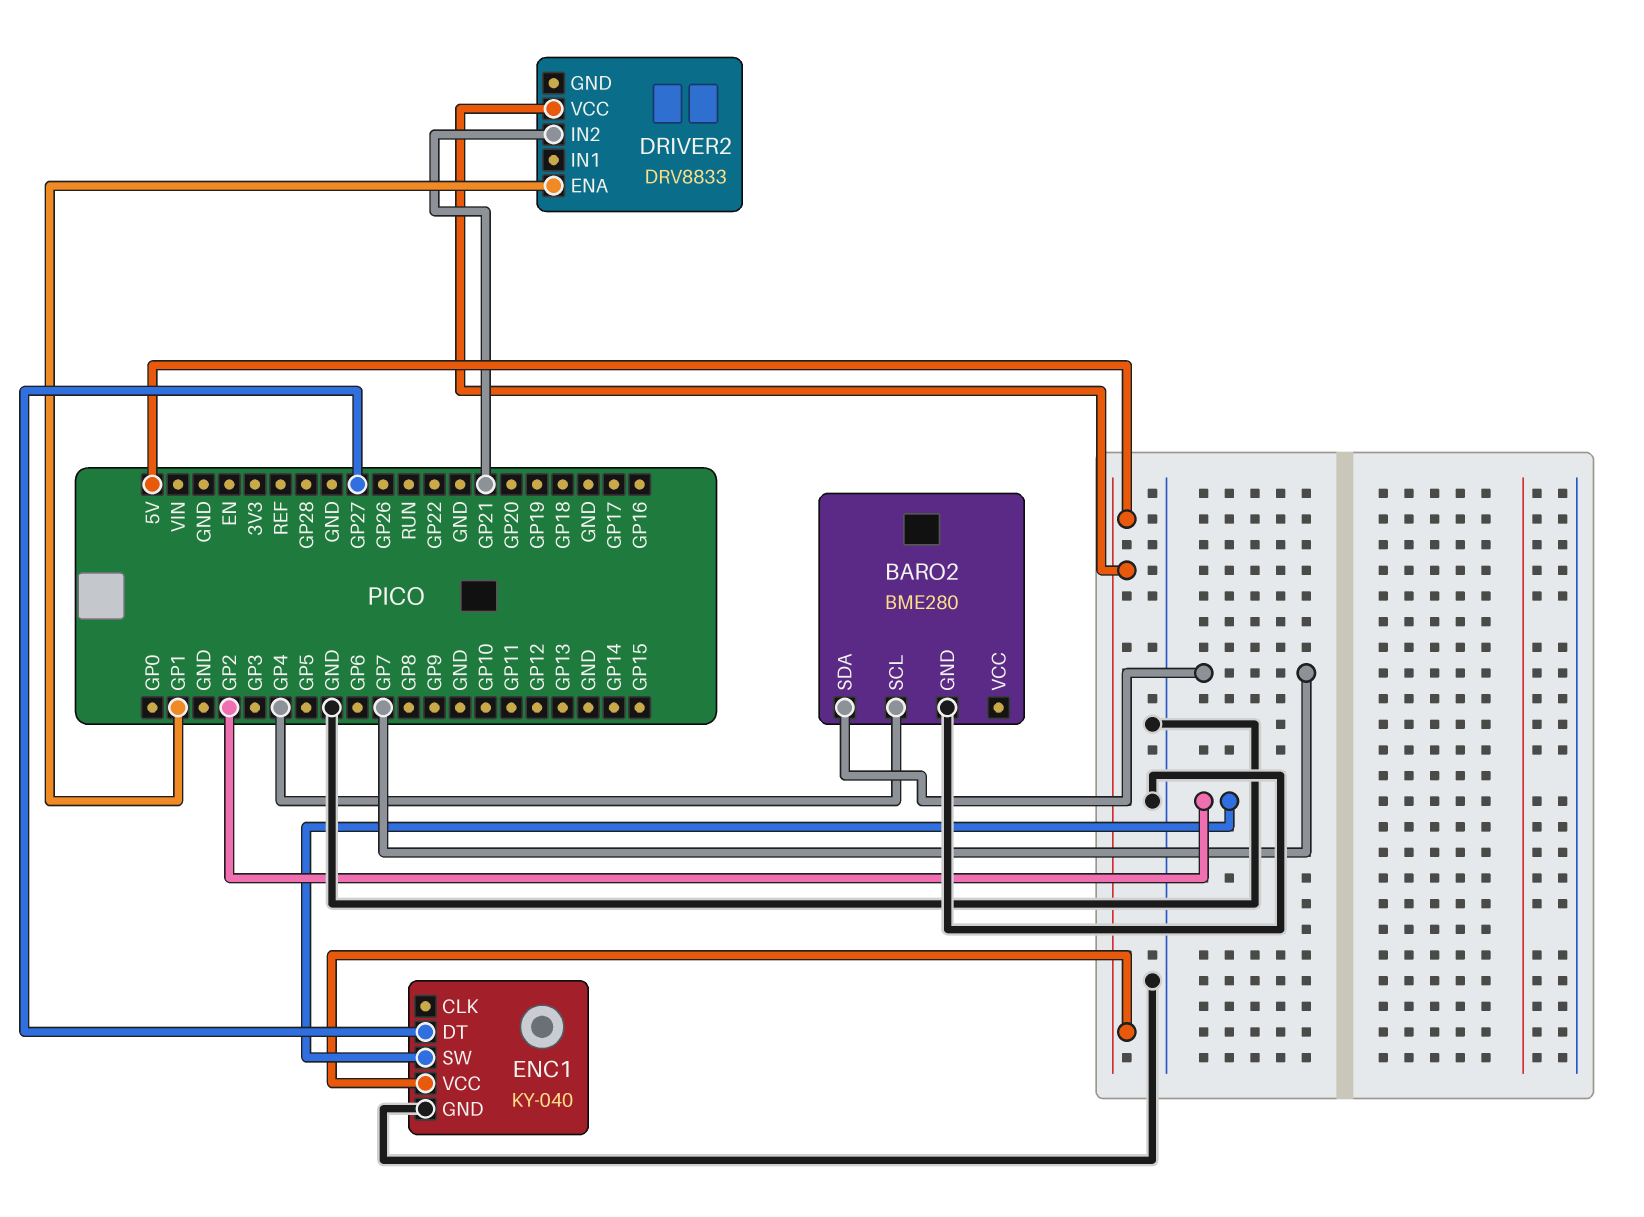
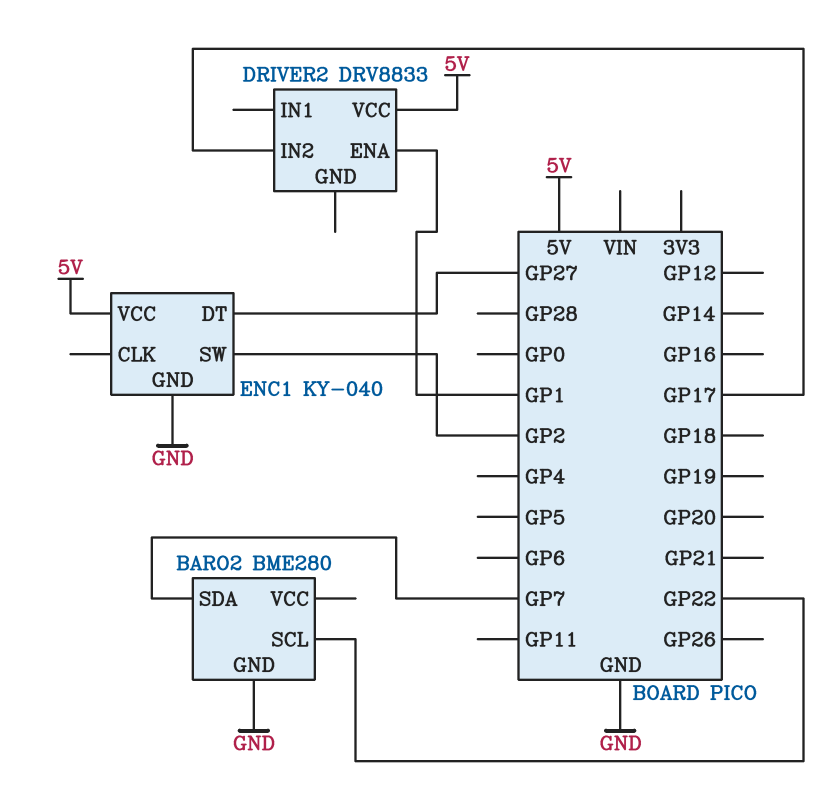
BARO2 pin SCL: GP4 -> GP22
DRIVER2 pin IN2: GP21 -> GP17

